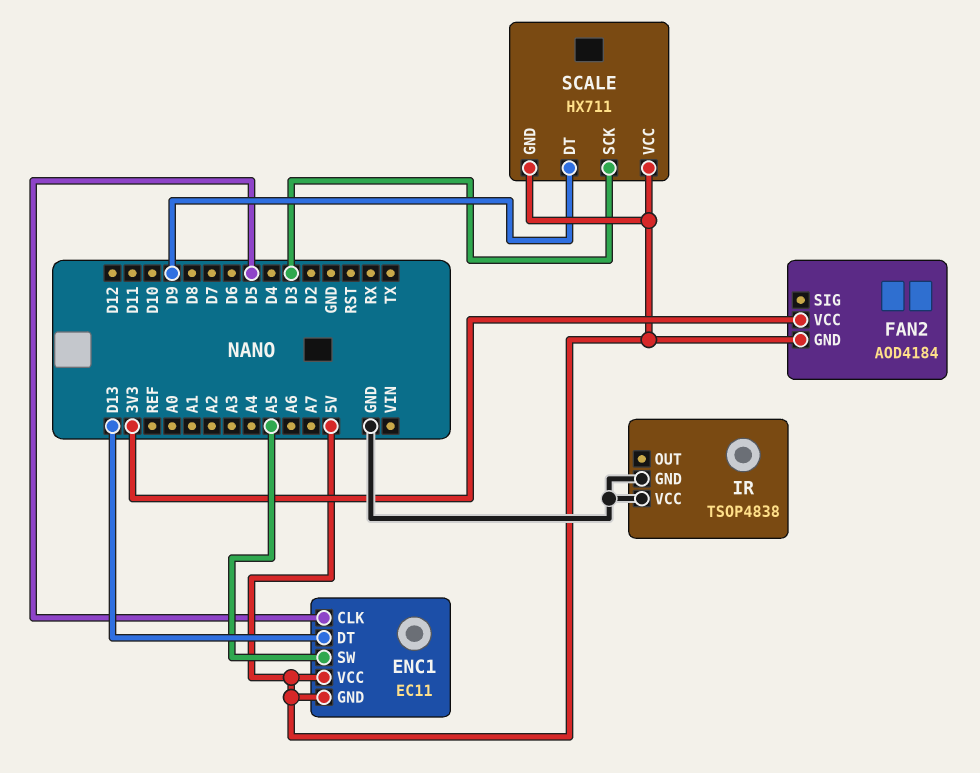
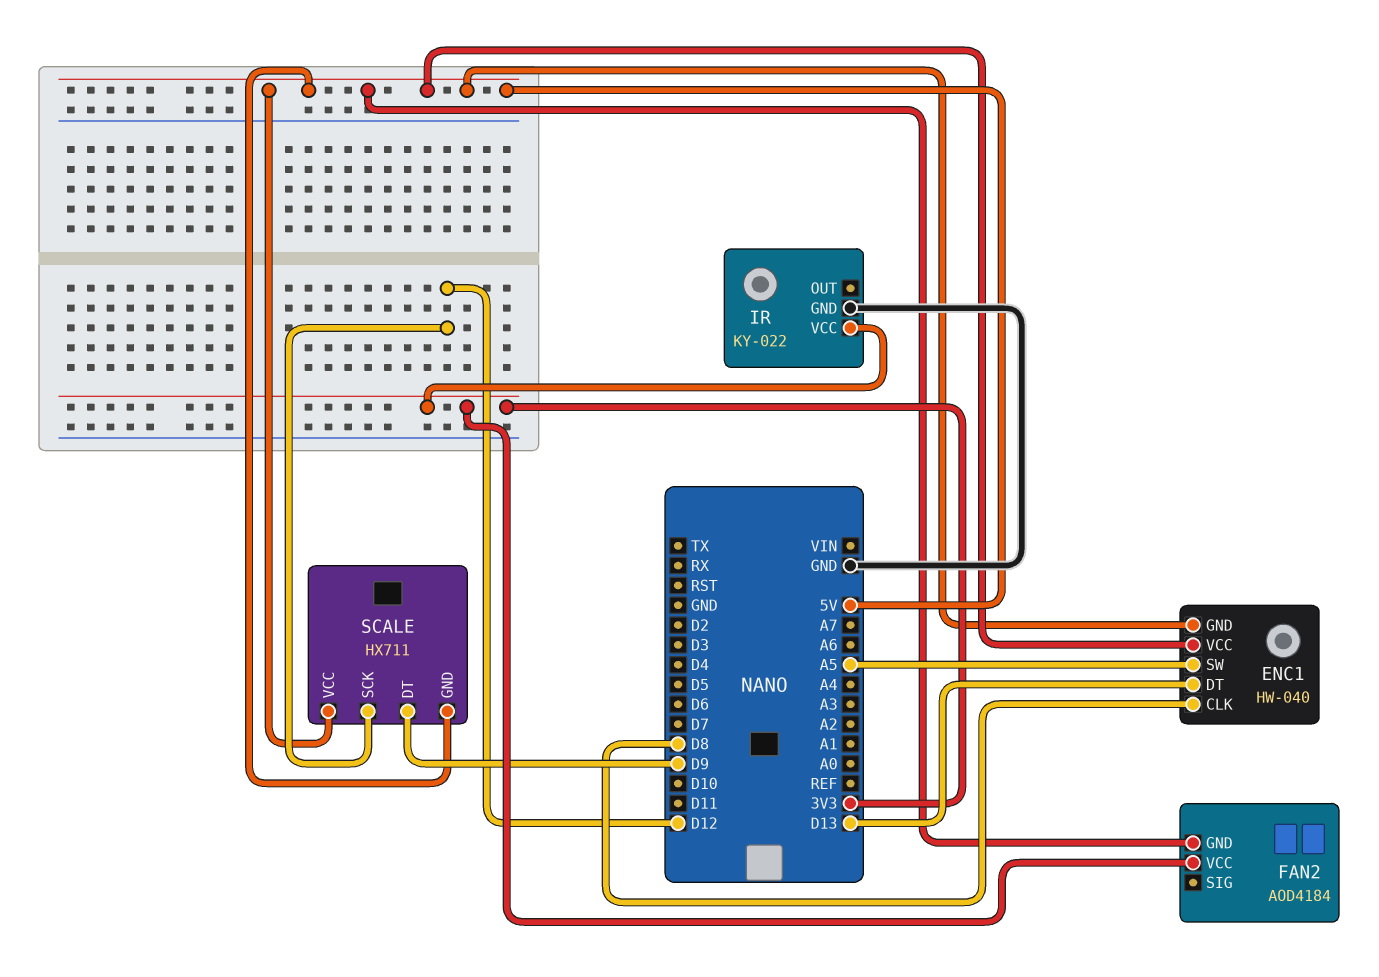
ENC1: EC11 -> HW-040
ENC1 pin CLK: D5 -> D8
IR: TSOP4838 -> KY-022
IR pin VCC: GND -> 3V3
SCALE pin SCK: D3 -> D12

